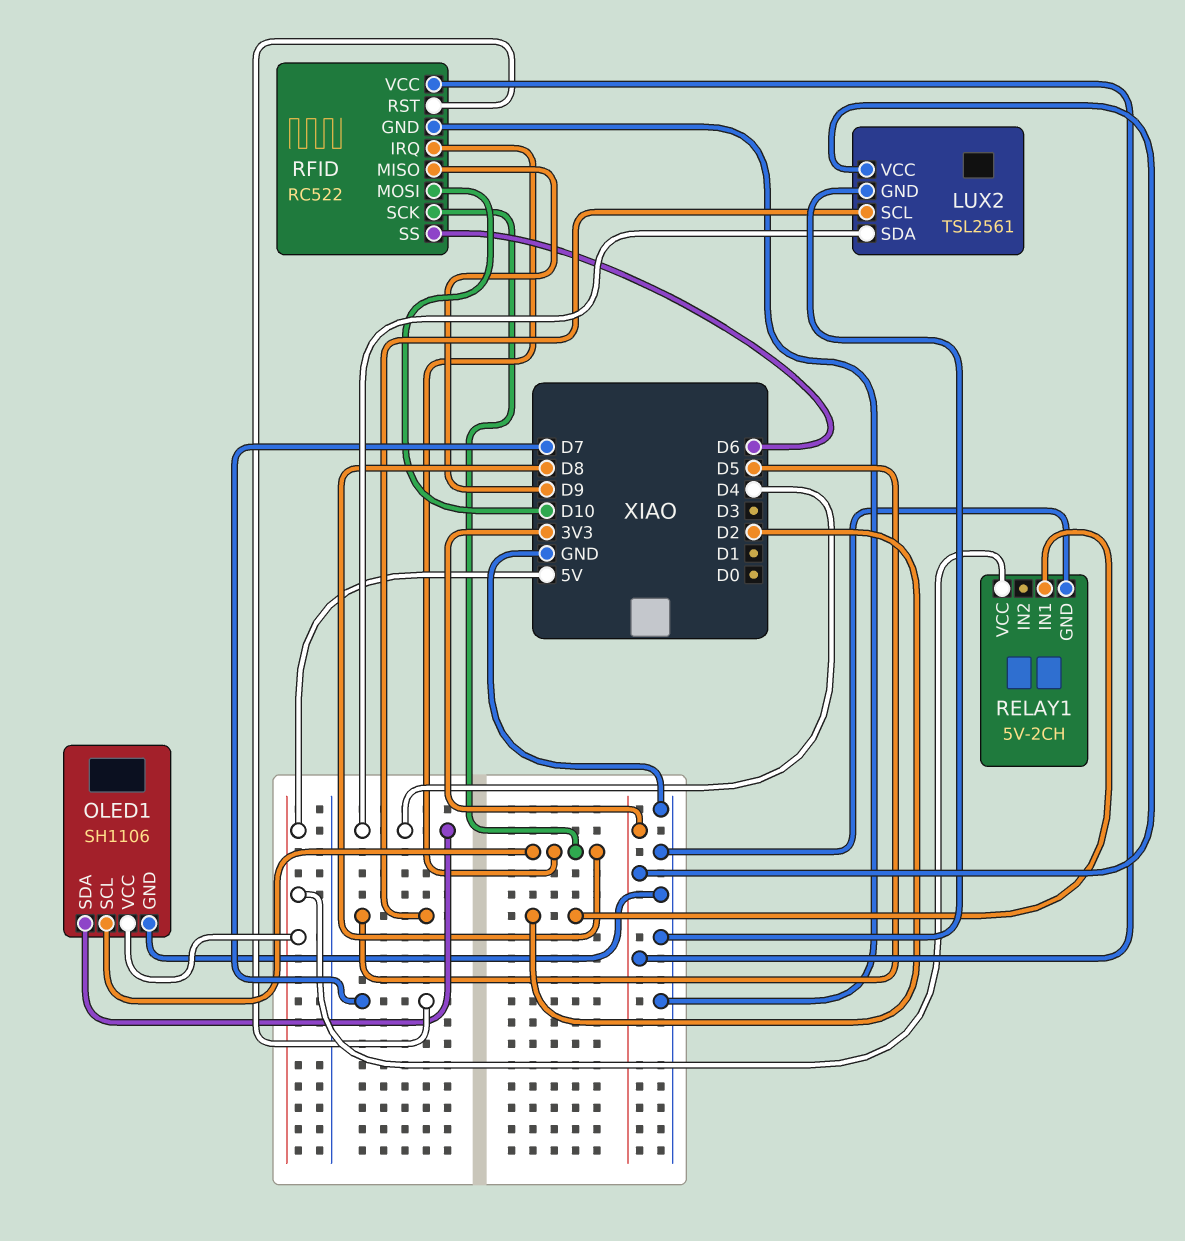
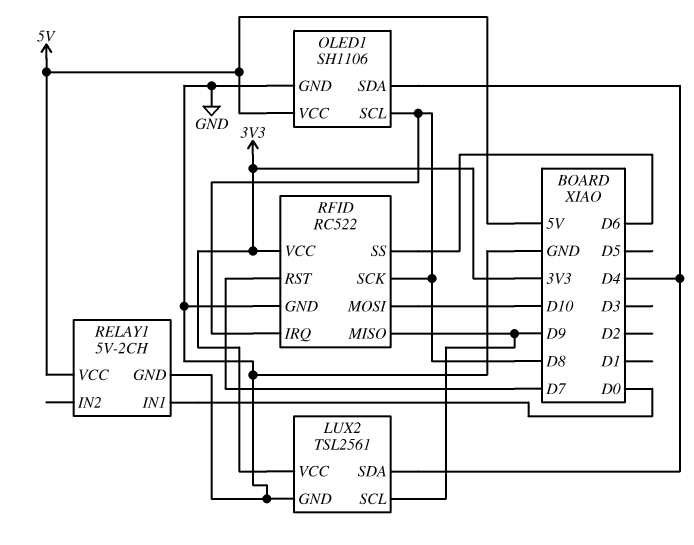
LUX2 pin SCL: D5 -> D9
RELAY1 pin IN1: D2 -> D0

